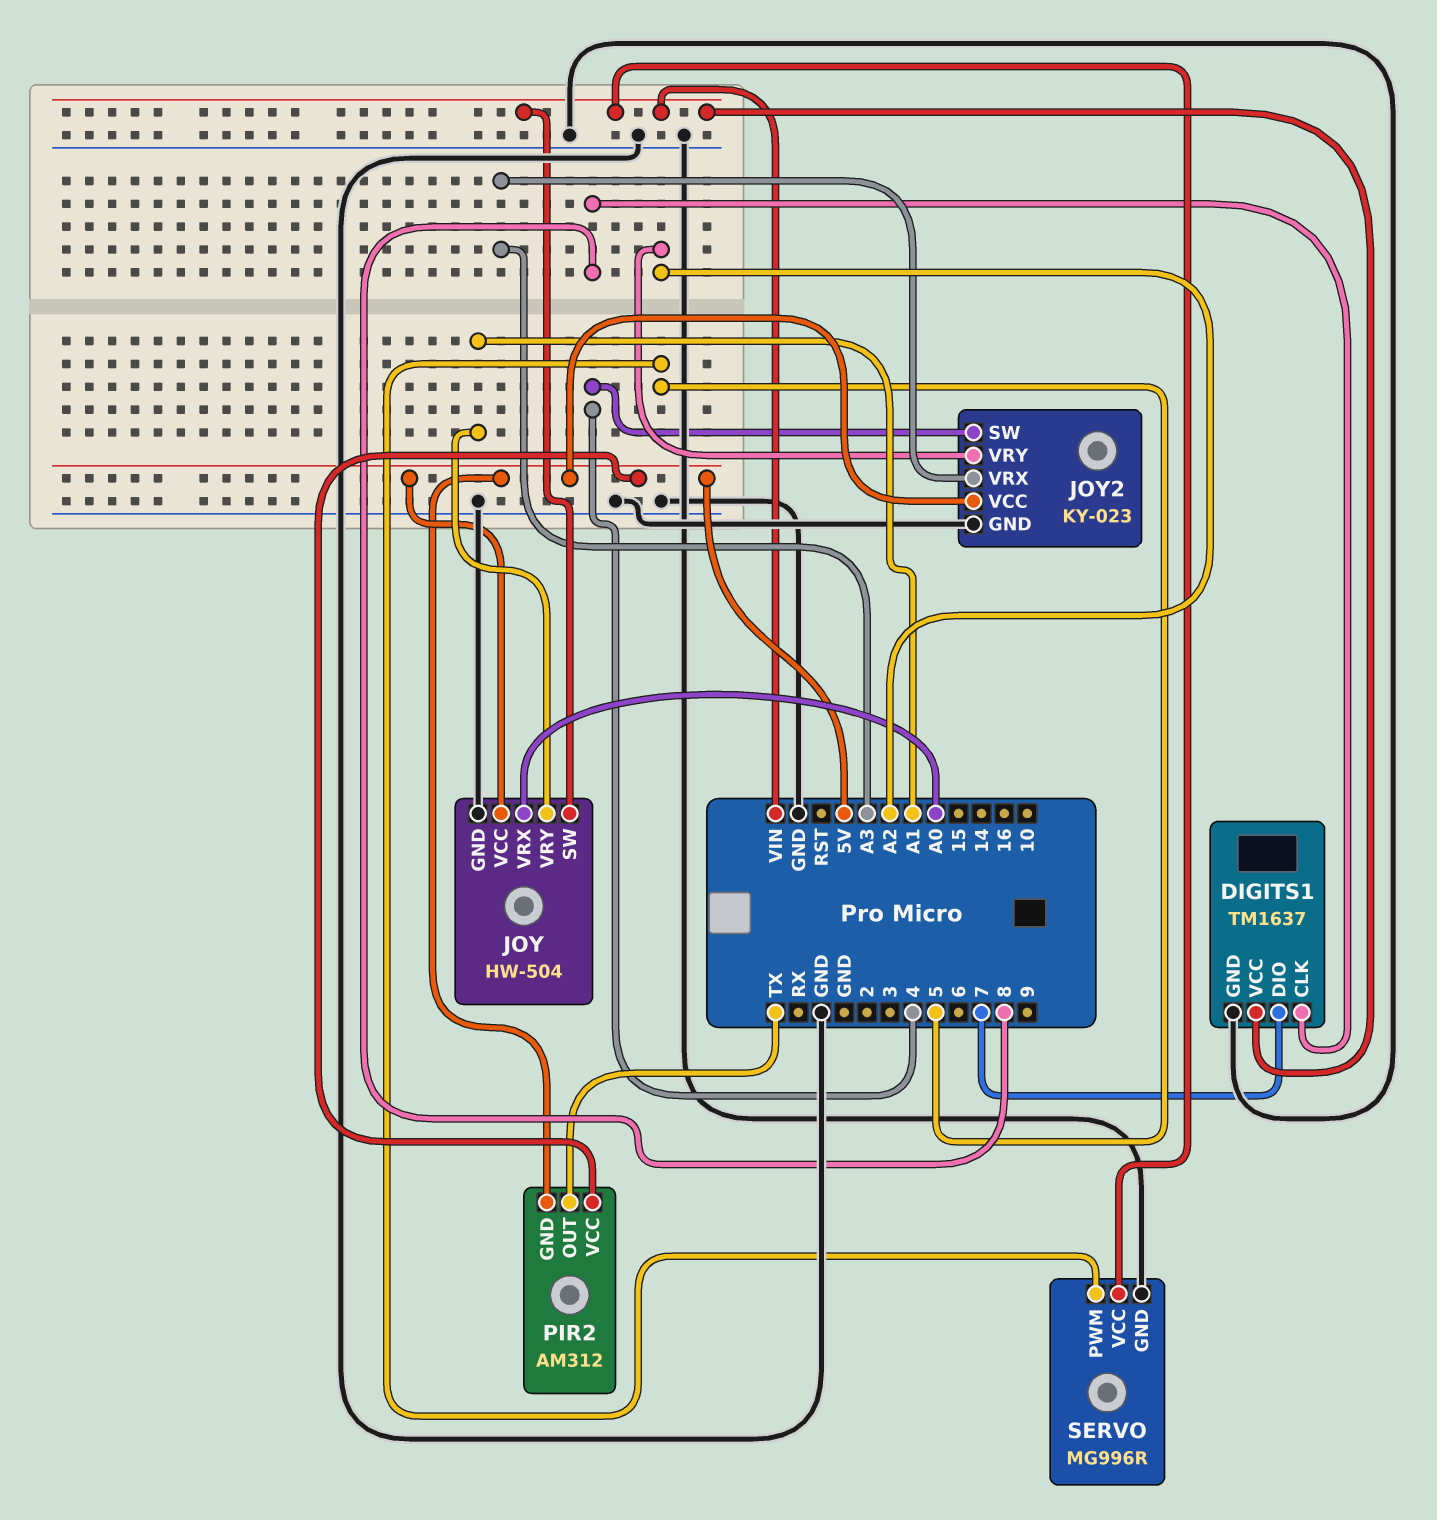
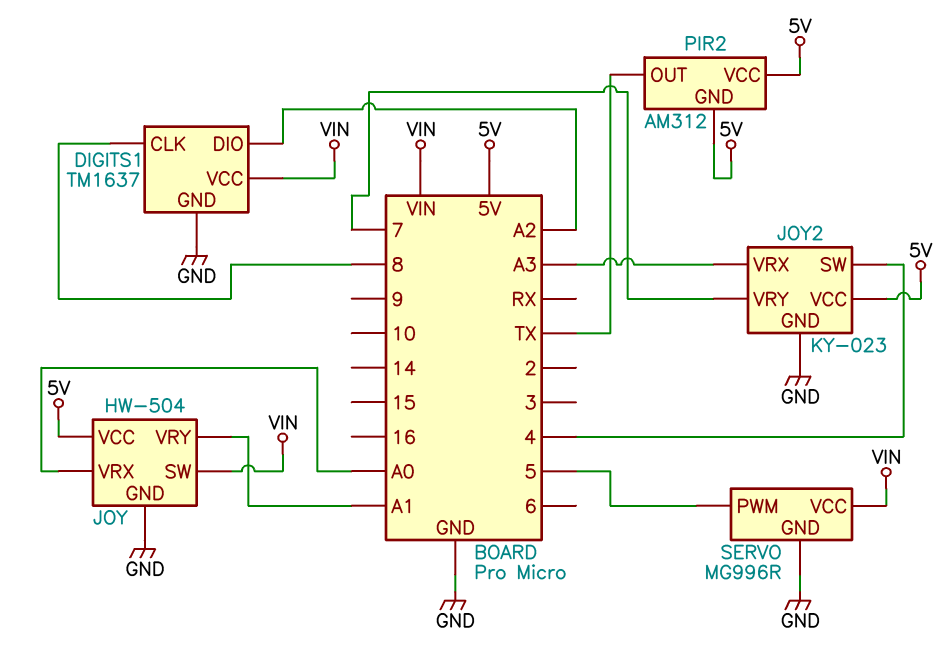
DIGITS1 pin DIO: 7 -> A2
JOY2 pin VRY: A2 -> 7

